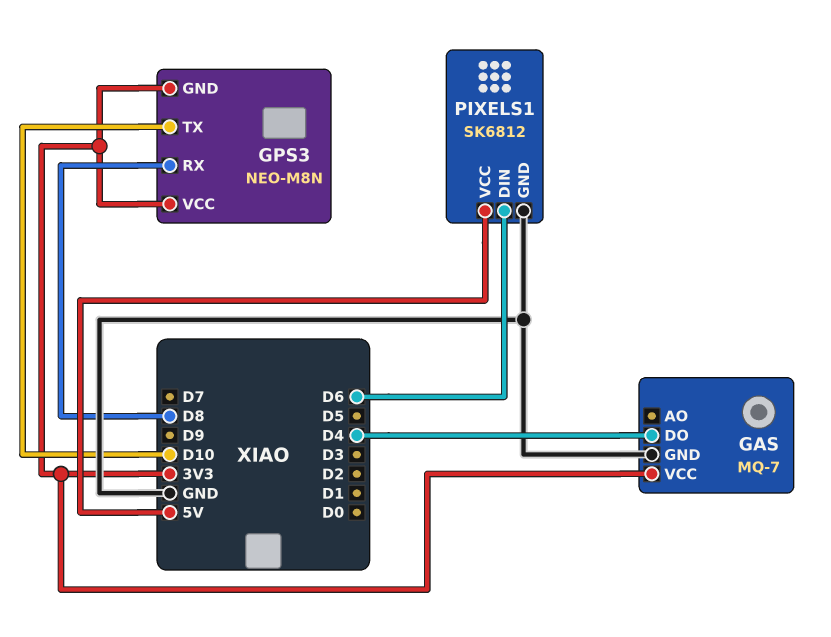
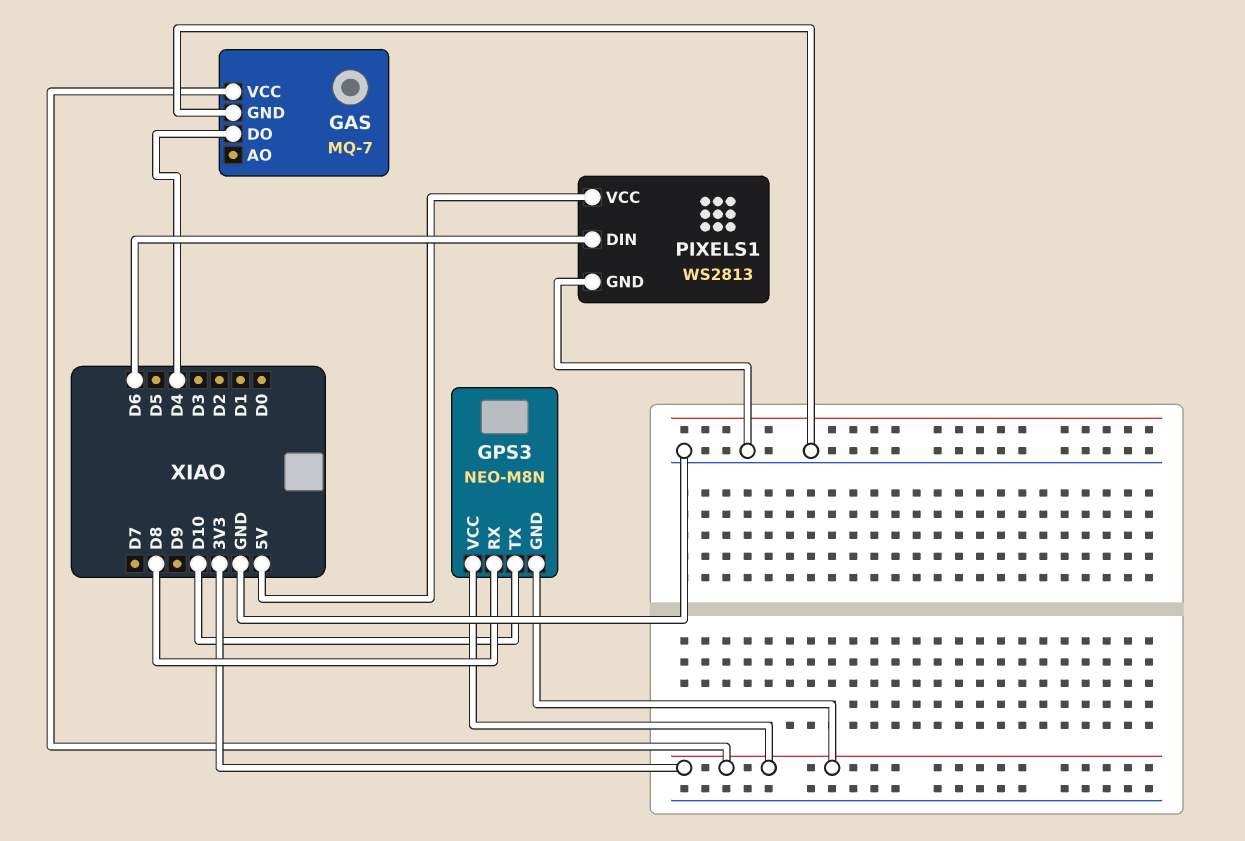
PIXELS1: SK6812 -> WS2813

